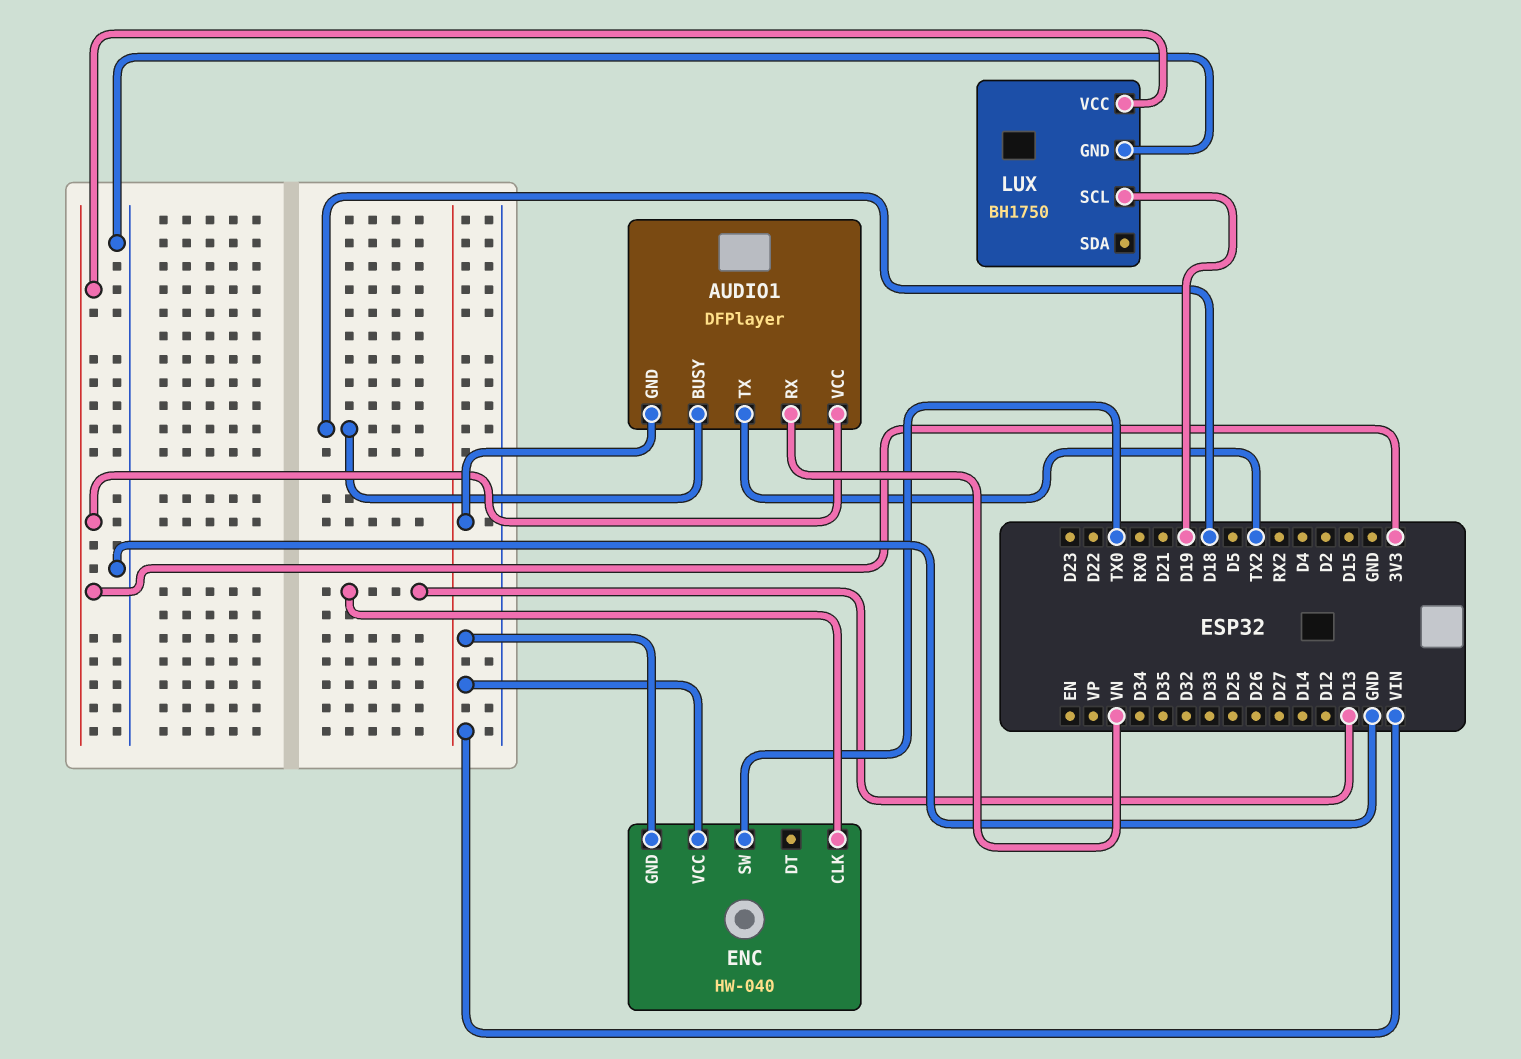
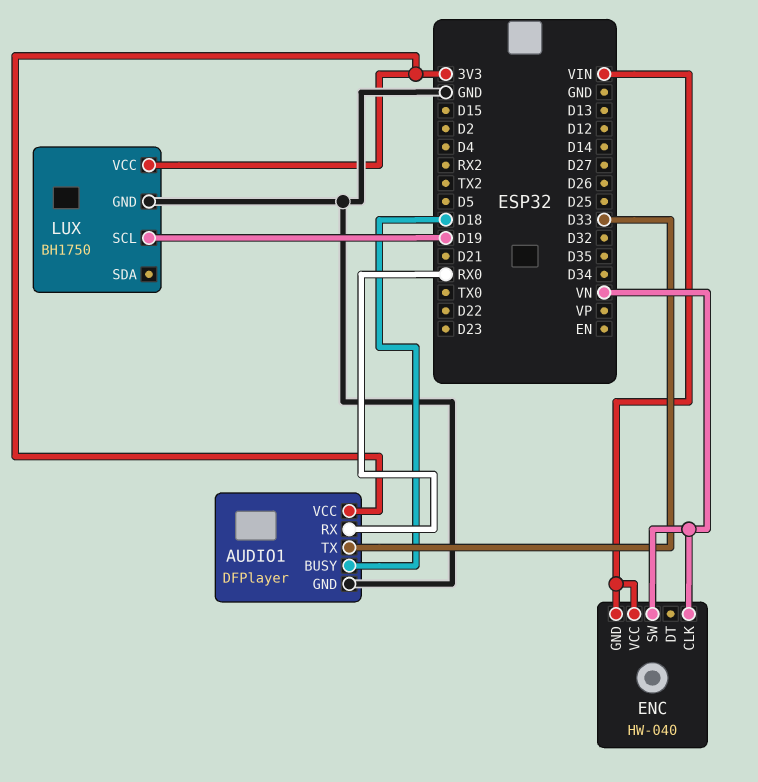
AUDIO1 pin GND: VIN -> GND
AUDIO1 pin RX: VN -> RX0
AUDIO1 pin TX: TX2 -> D33
ENC pin CLK: D13 -> VN
ENC pin SW: TX0 -> VN

